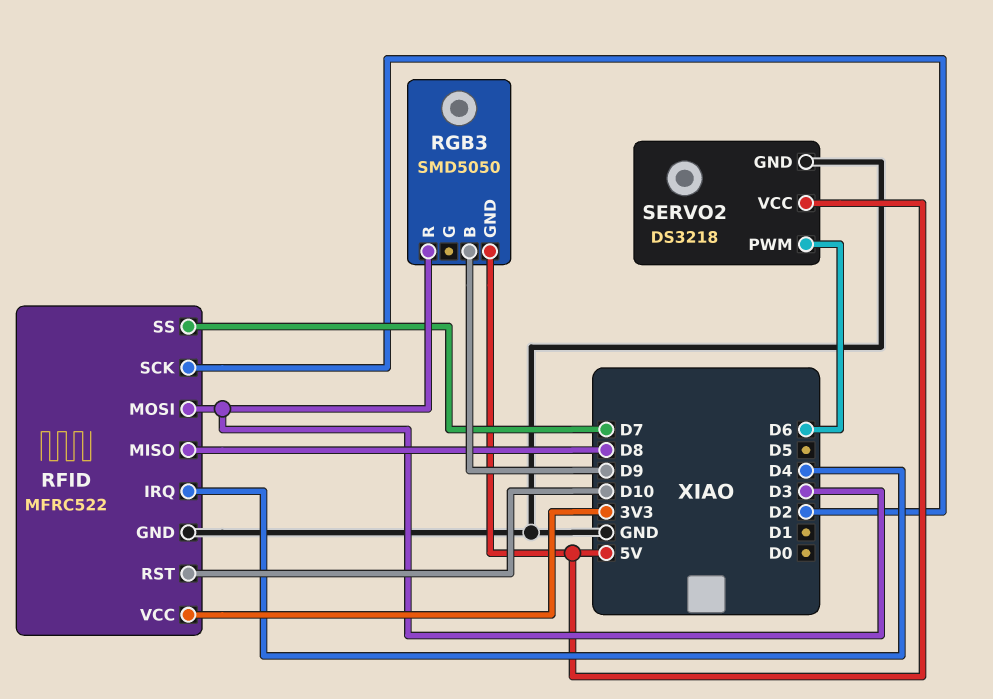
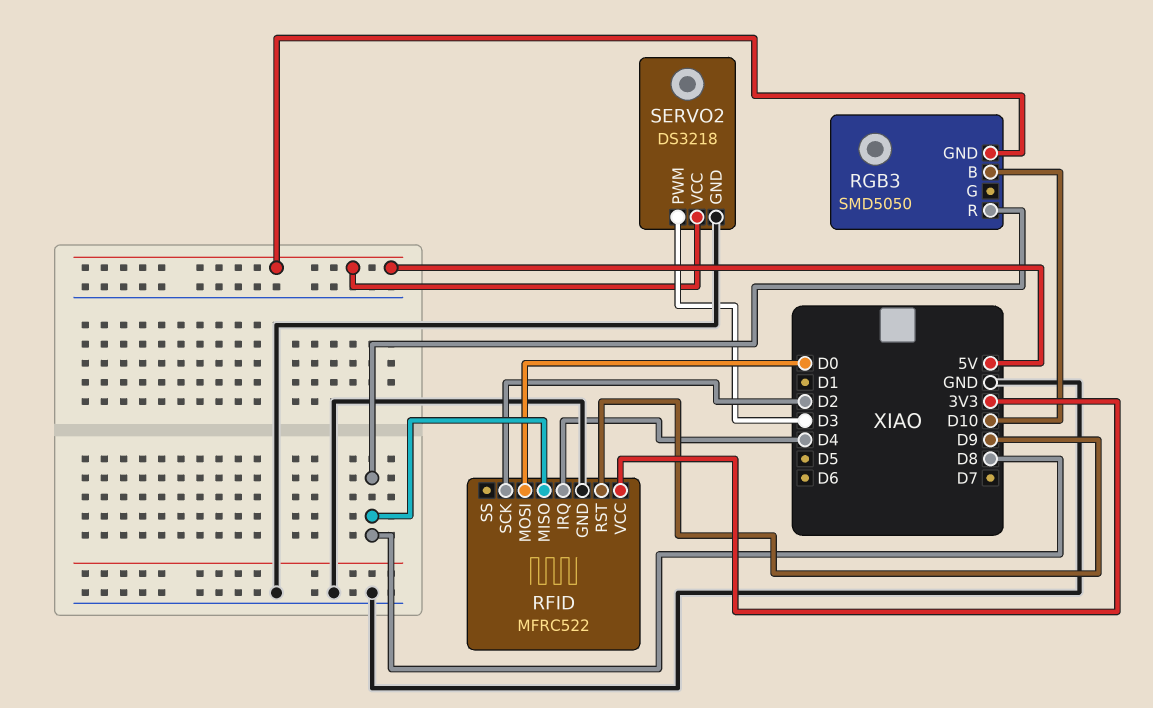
RFID pin MOSI: D3 -> D0
RFID pin RST: D10 -> D9
RFID pin SS: D7 -> none
RGB3 pin B: D9 -> D10
RGB3 pin R: D3 -> D8
SERVO2 pin PWM: D6 -> D3

